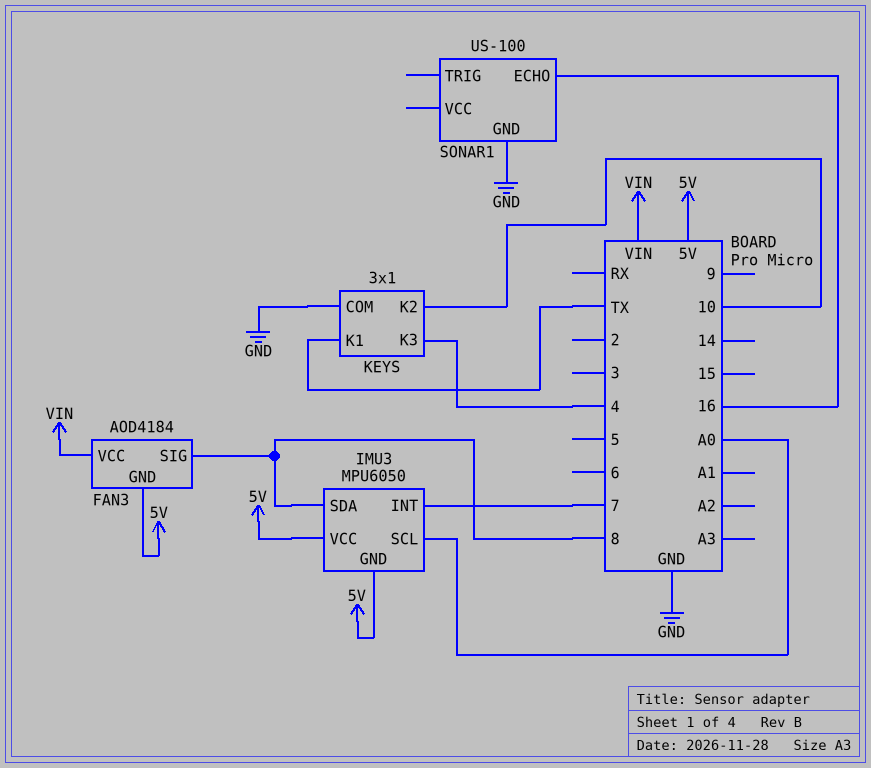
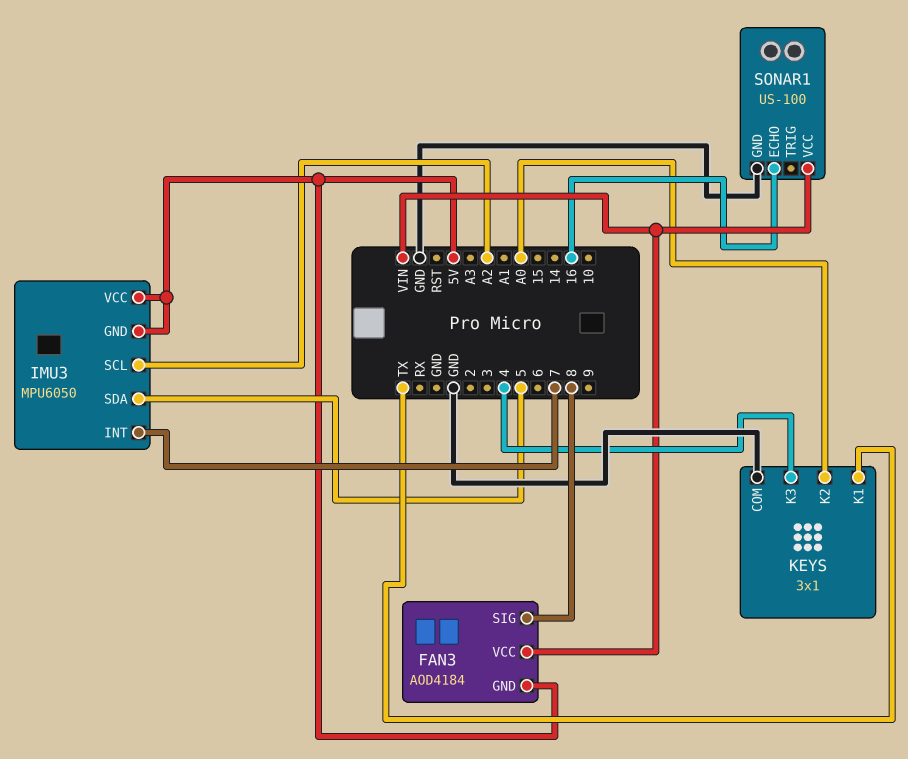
IMU3 pin SCL: A0 -> A2
IMU3 pin SDA: 8 -> 5
KEYS pin K2: 10 -> A0
SONAR1 pin VCC: none -> VIN

